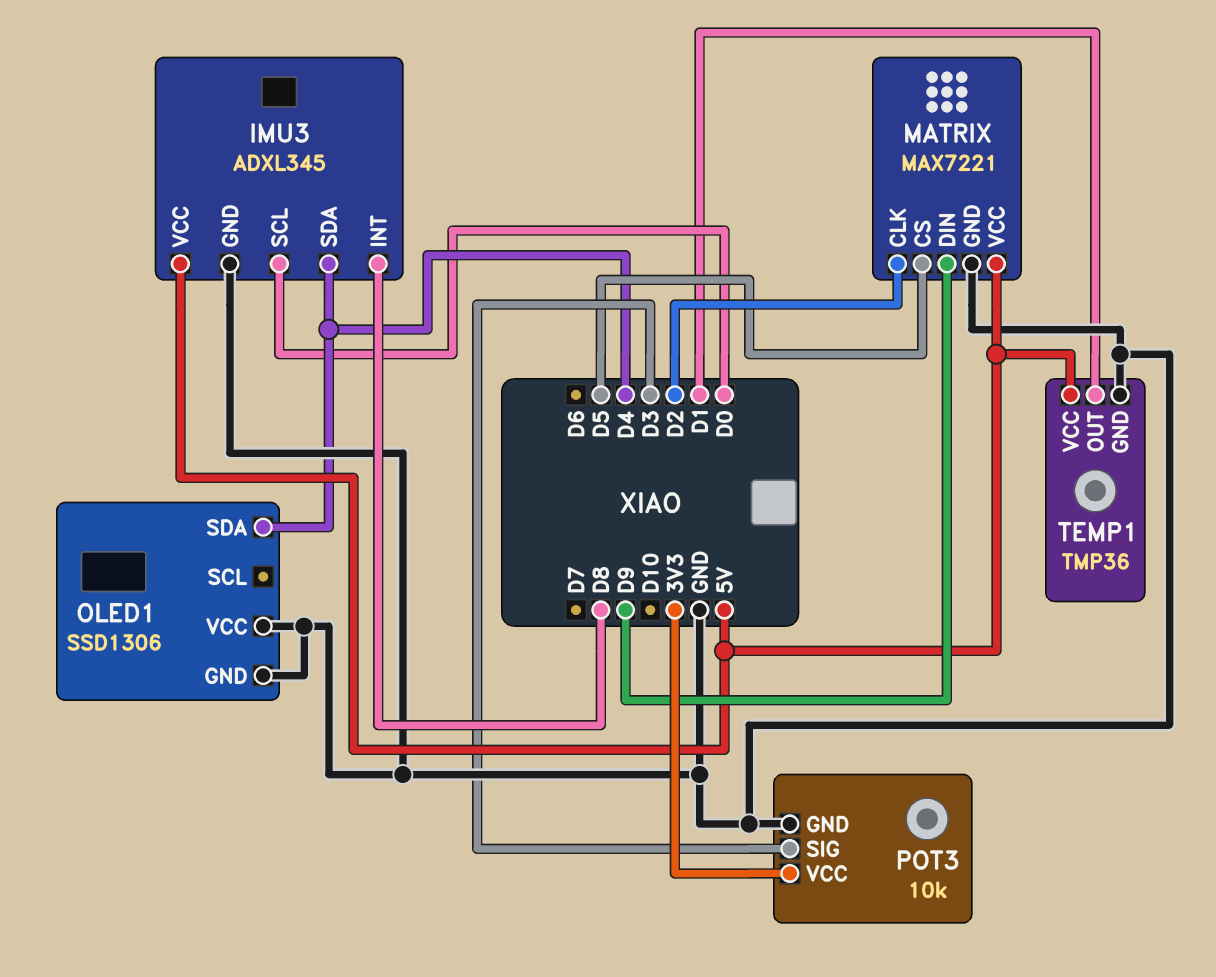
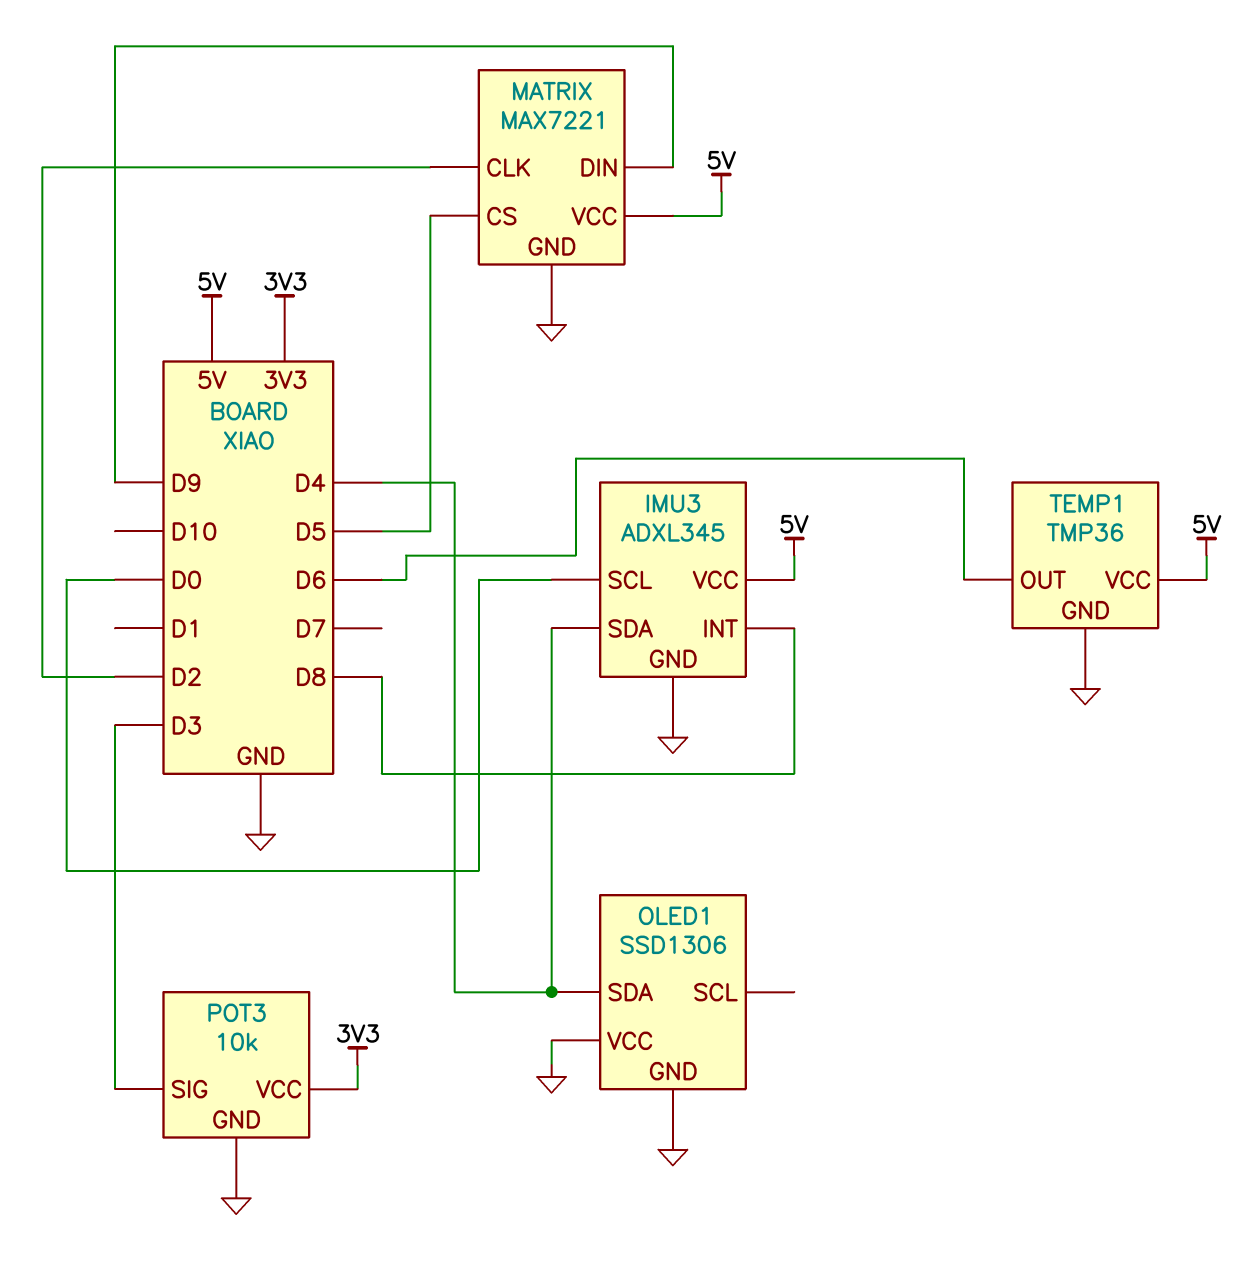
TEMP1 pin OUT: D1 -> D6

